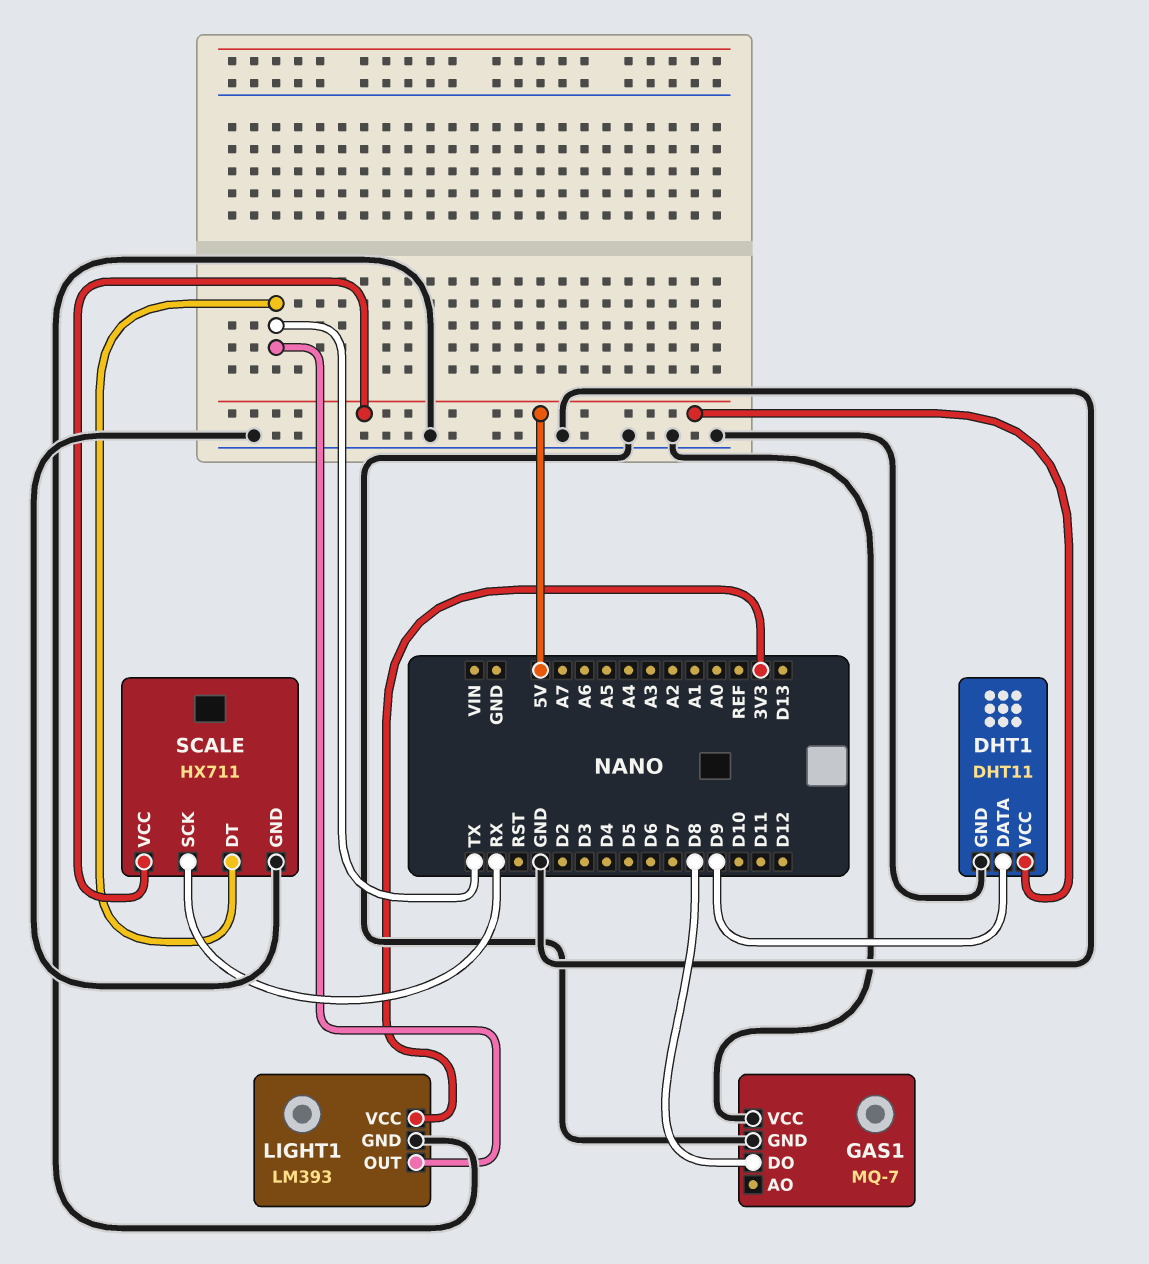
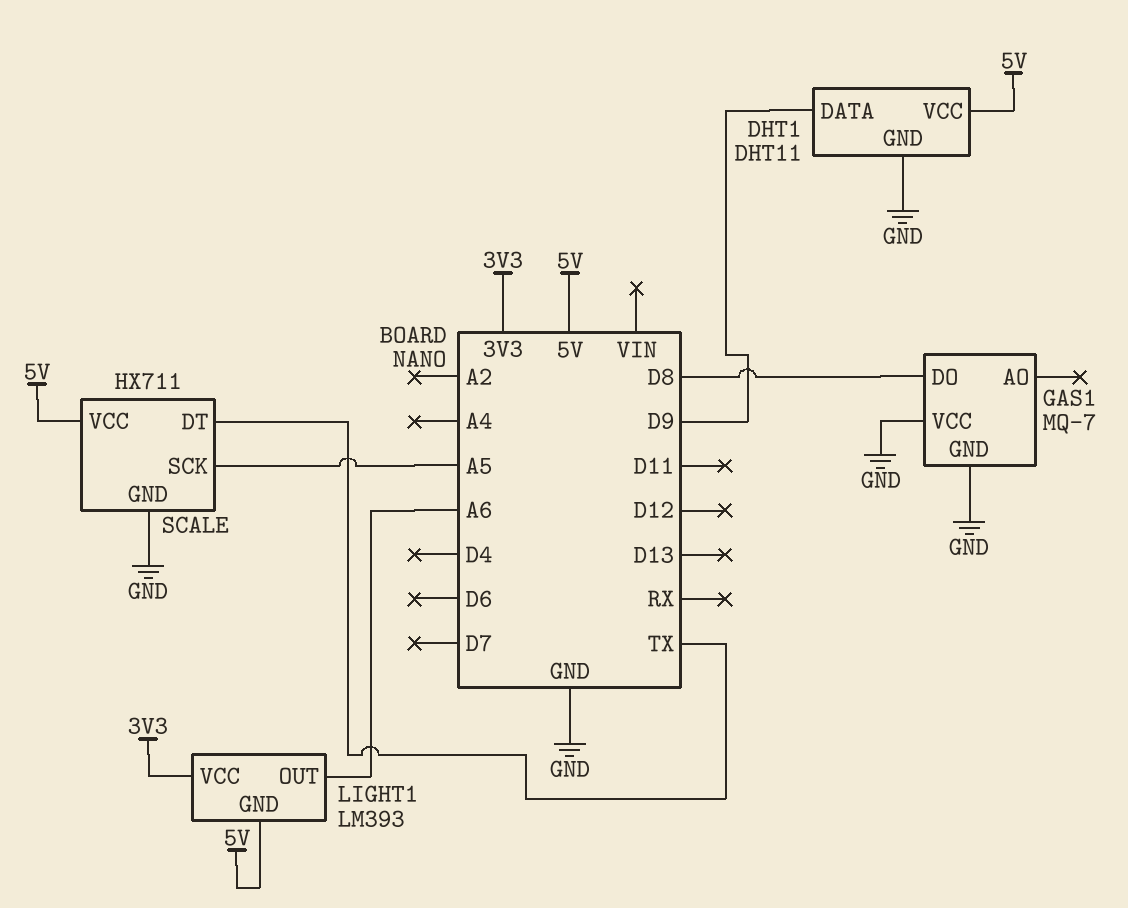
LIGHT1 pin GND: GND -> 5V
LIGHT1 pin OUT: TX -> A6
SCALE pin SCK: RX -> A5

